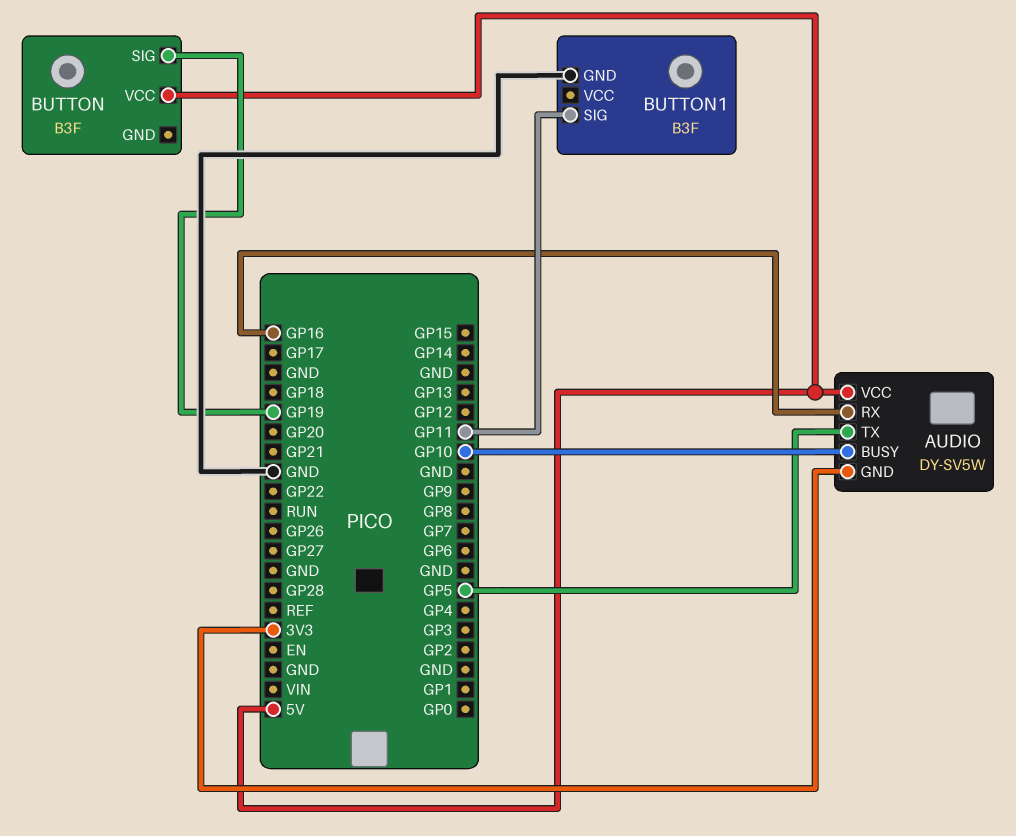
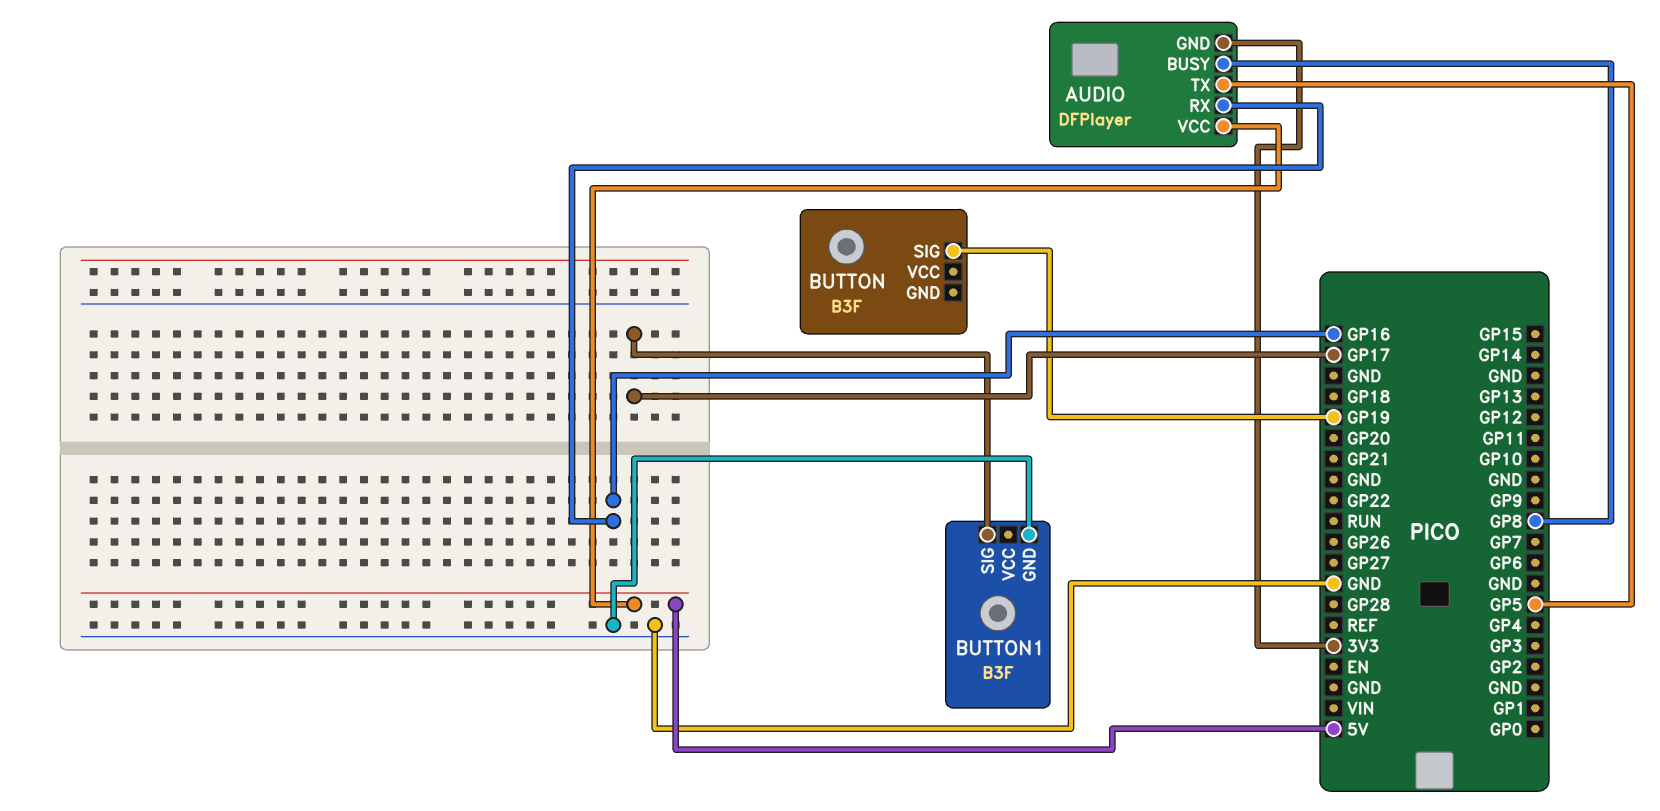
AUDIO: DY-SV5W -> DFPlayer
AUDIO pin BUSY: GP10 -> GP8
BUTTON pin VCC: 5V -> none
BUTTON1 pin SIG: GP11 -> GP17

